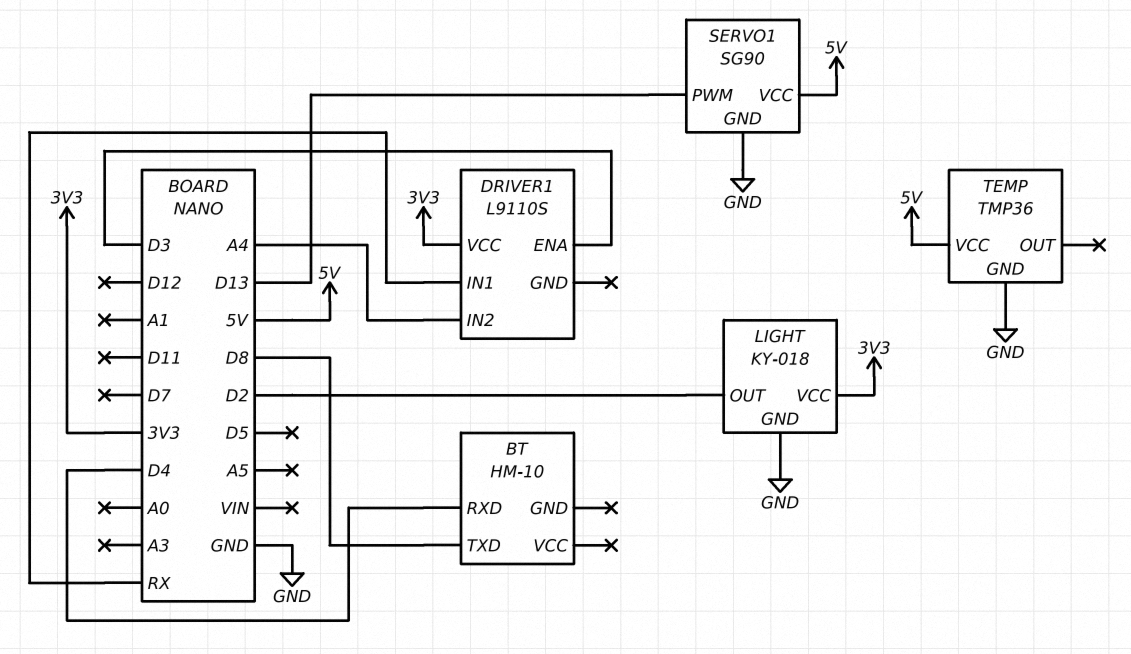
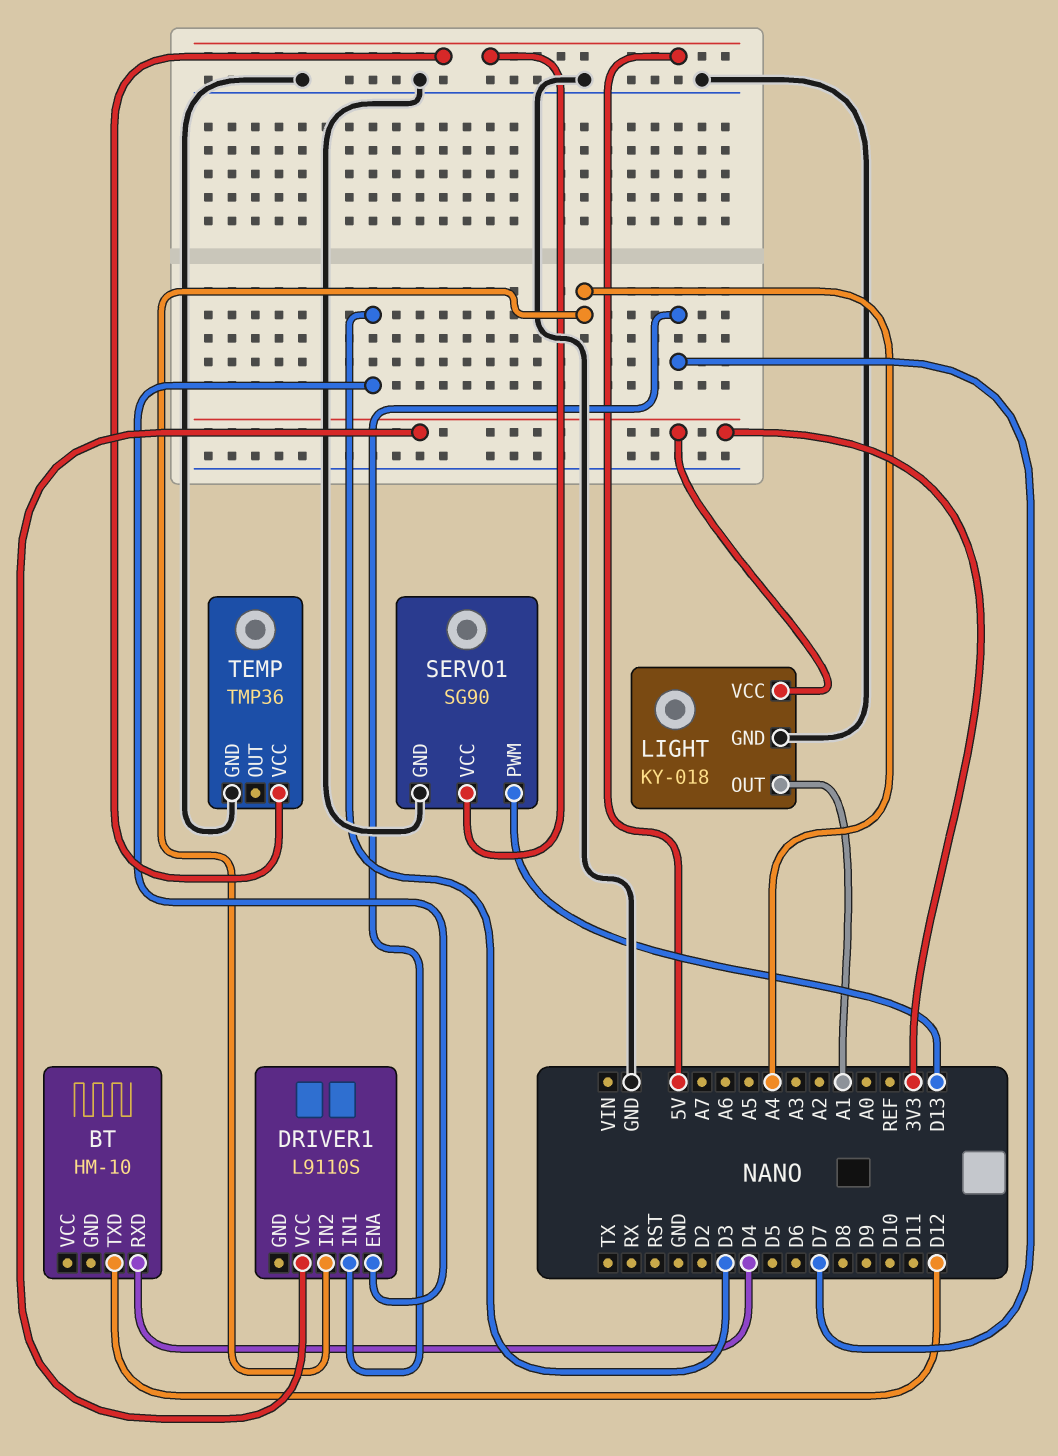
BT pin TXD: D8 -> D12
DRIVER1 pin IN1: RX -> D7
LIGHT pin OUT: D2 -> A1

